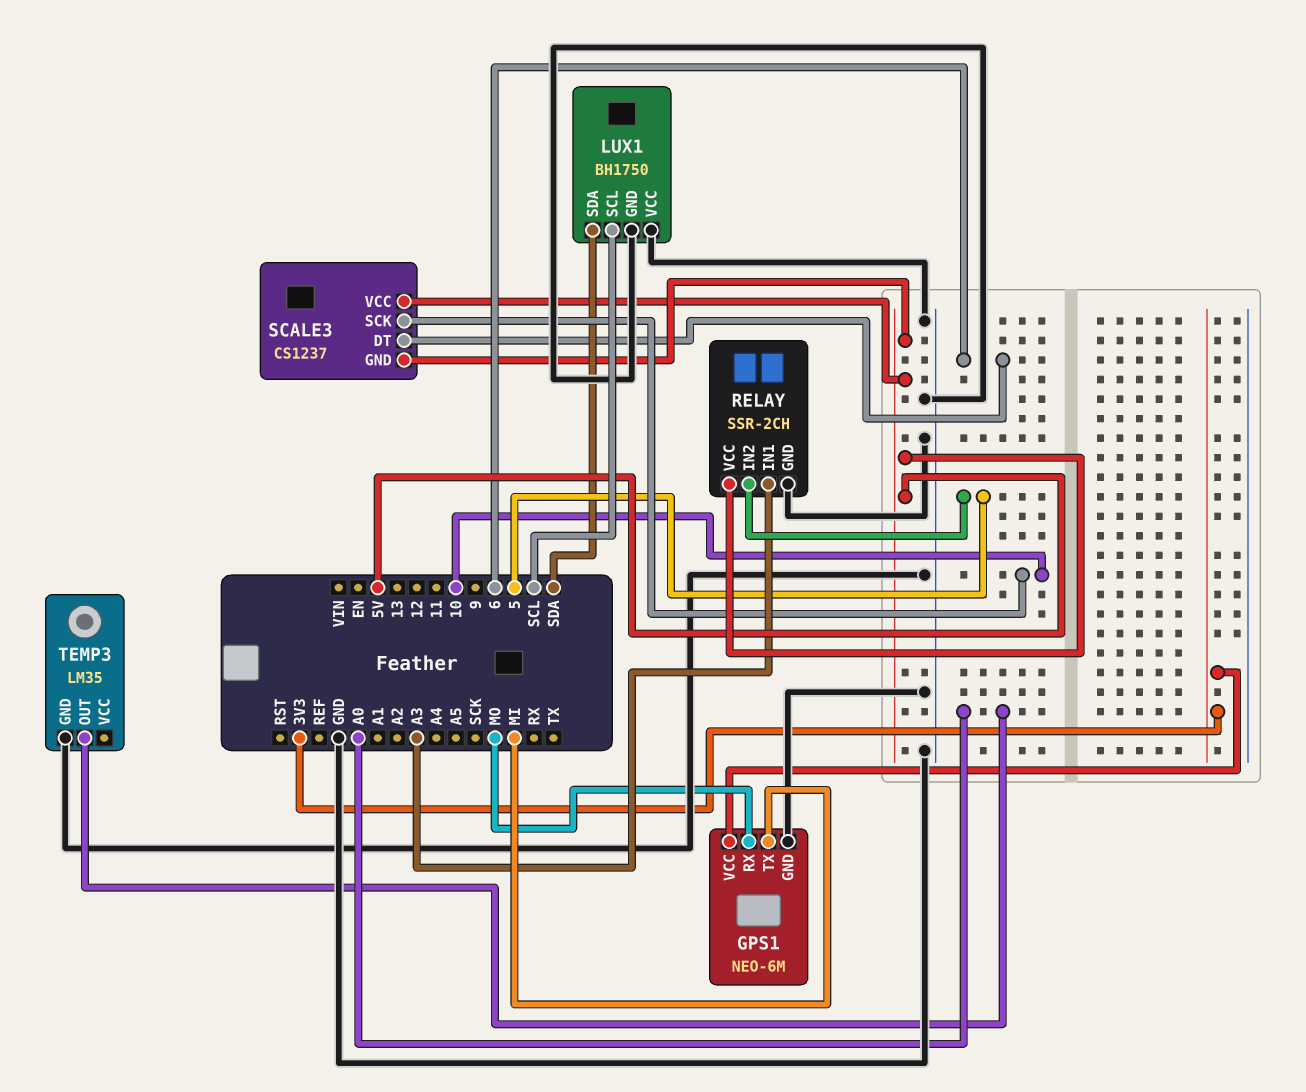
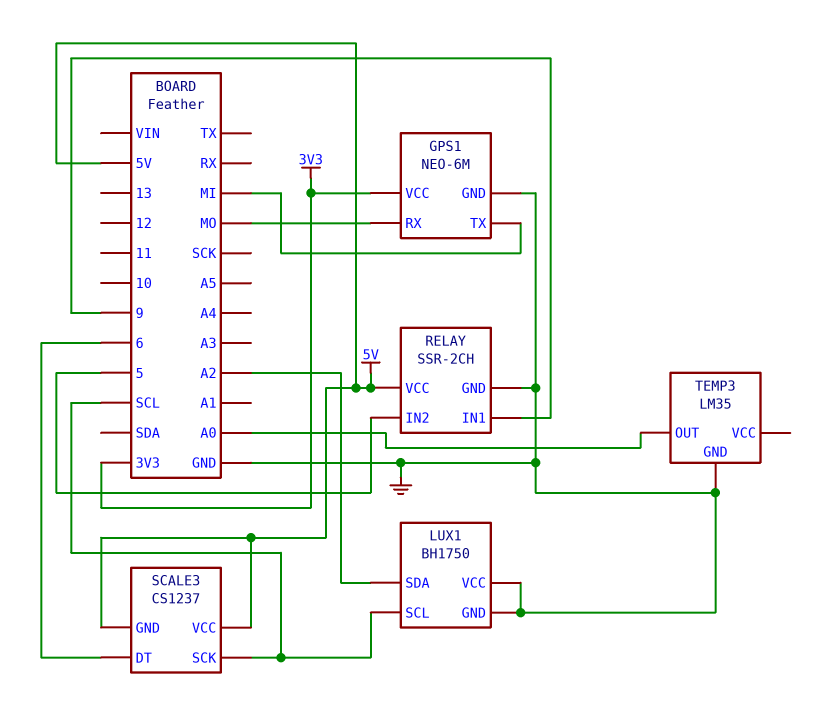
LUX1 pin SDA: SDA -> A2
RELAY pin IN1: A3 -> 9
SCALE3 pin SCK: 10 -> SCL

